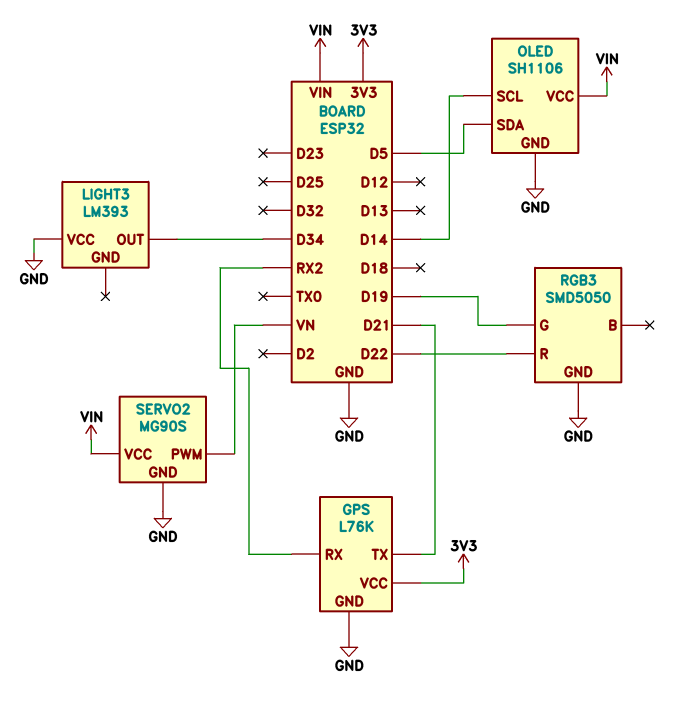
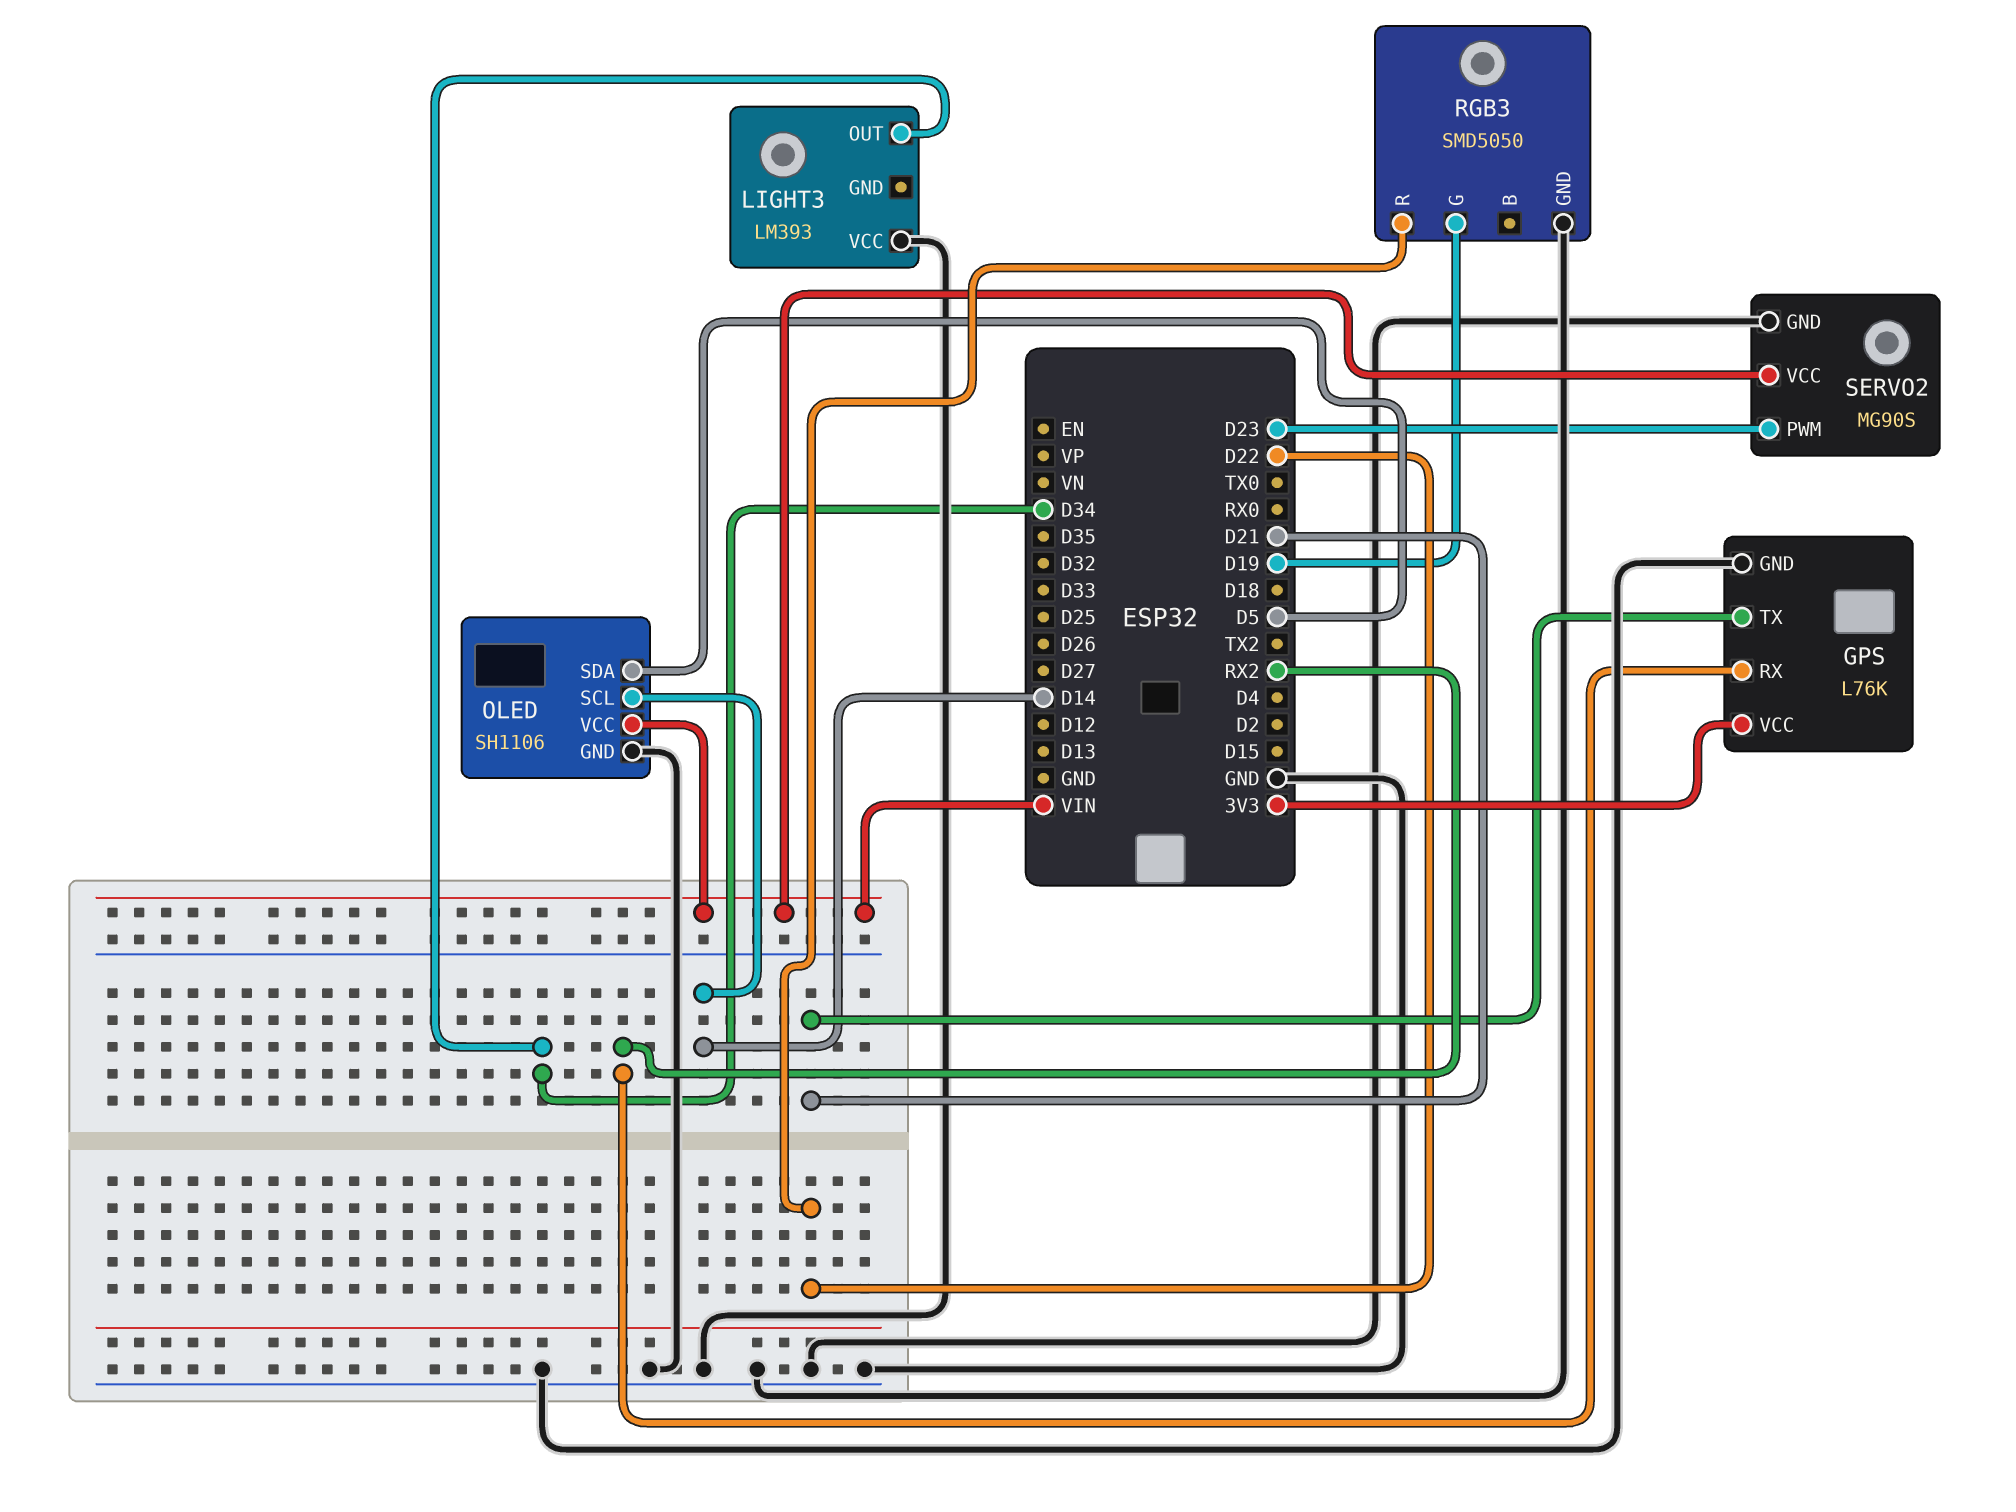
SERVO2 pin PWM: VN -> D23

